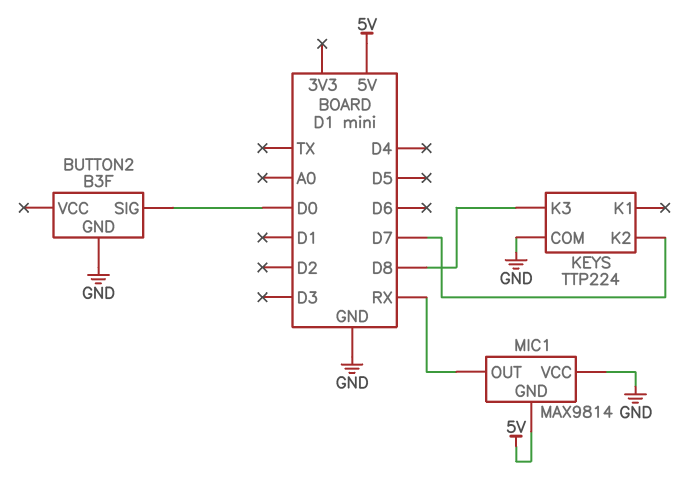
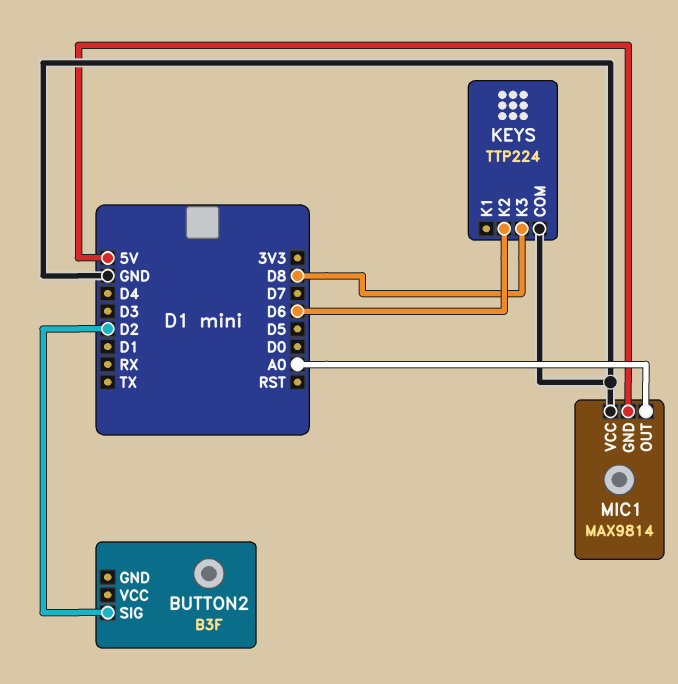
BUTTON2 pin GND: GND -> none
BUTTON2 pin SIG: D0 -> D2
KEYS pin K2: D7 -> D6
MIC1 pin OUT: RX -> A0

